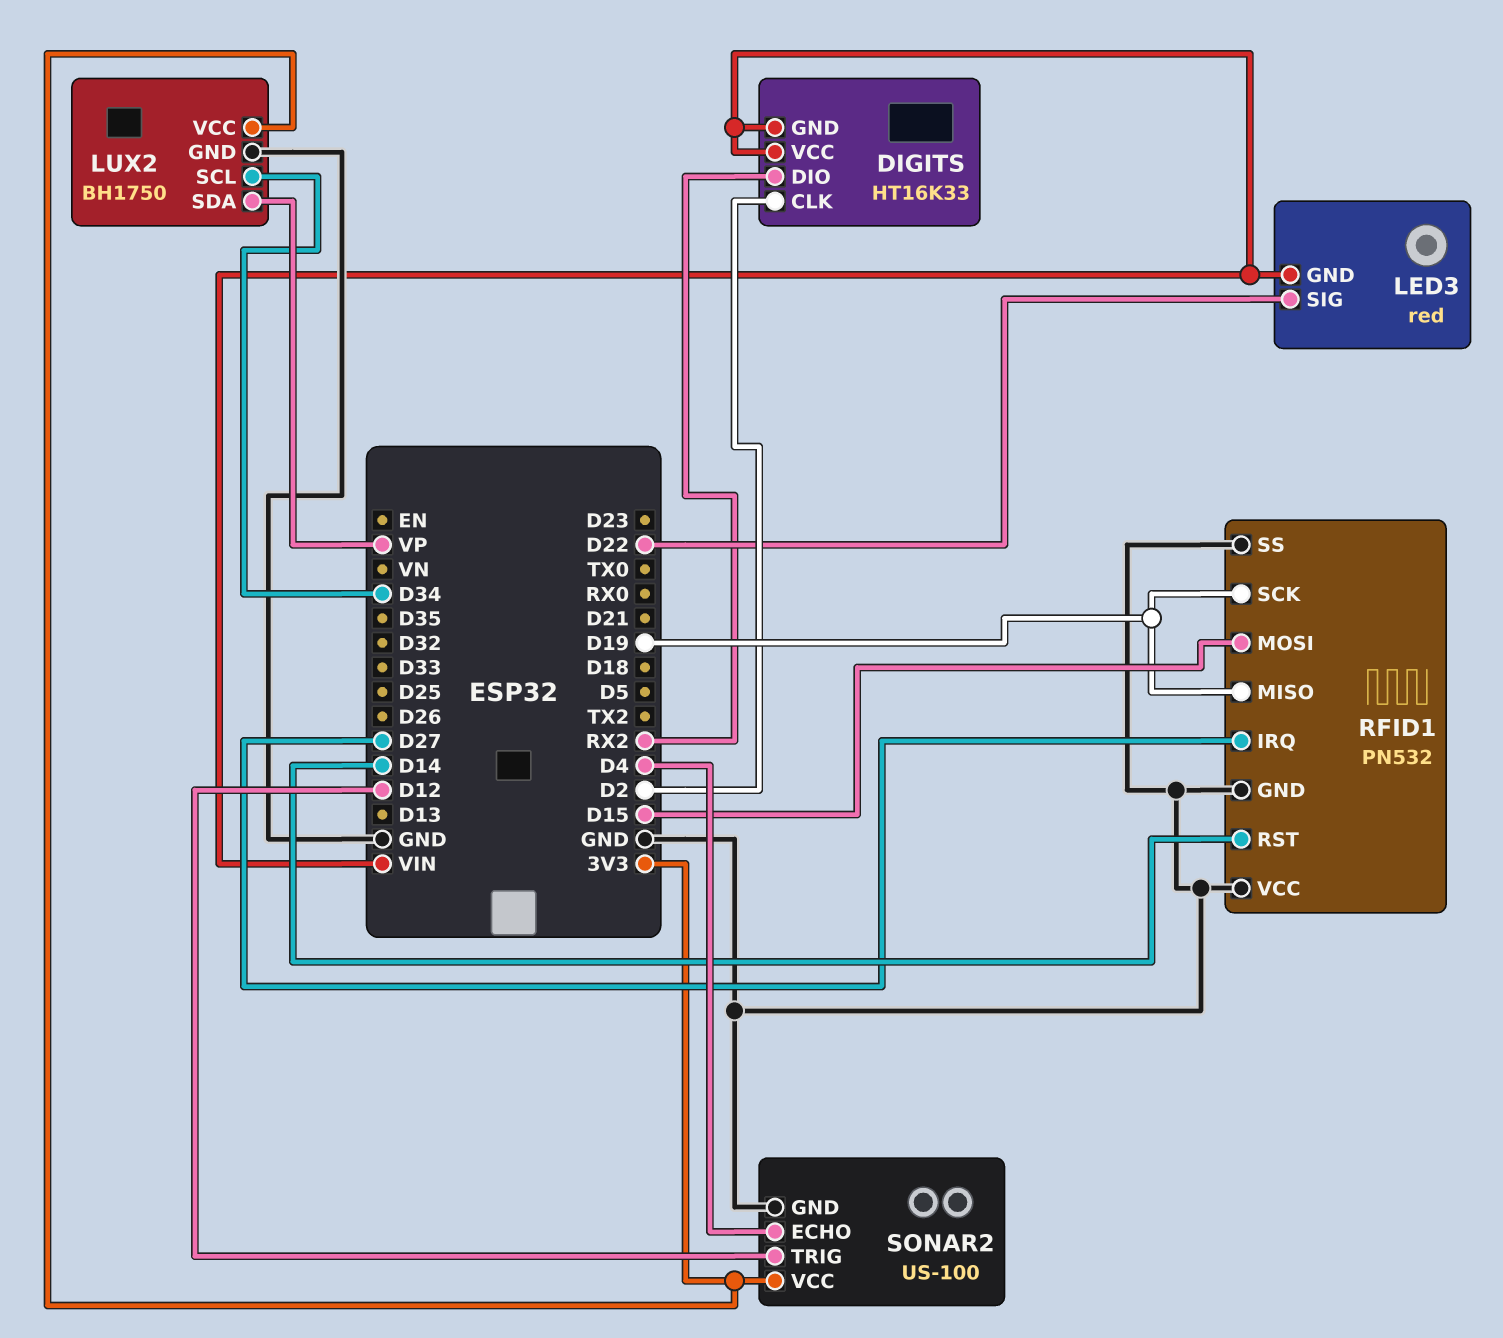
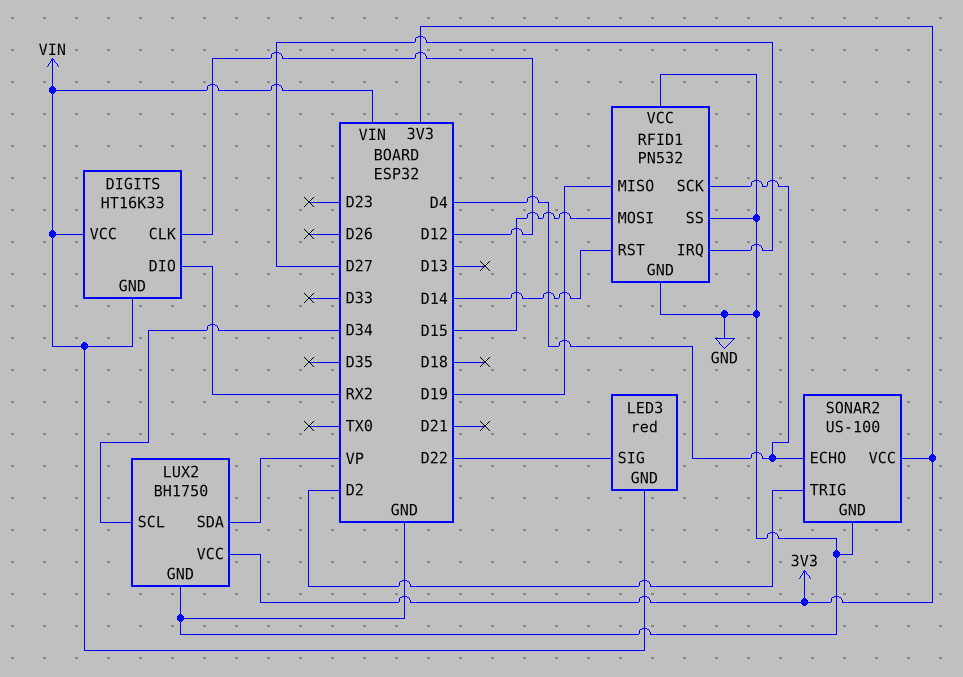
DIGITS pin CLK: D2 -> D12
RFID1 pin SCK: D19 -> D4
SONAR2 pin TRIG: D12 -> D2

